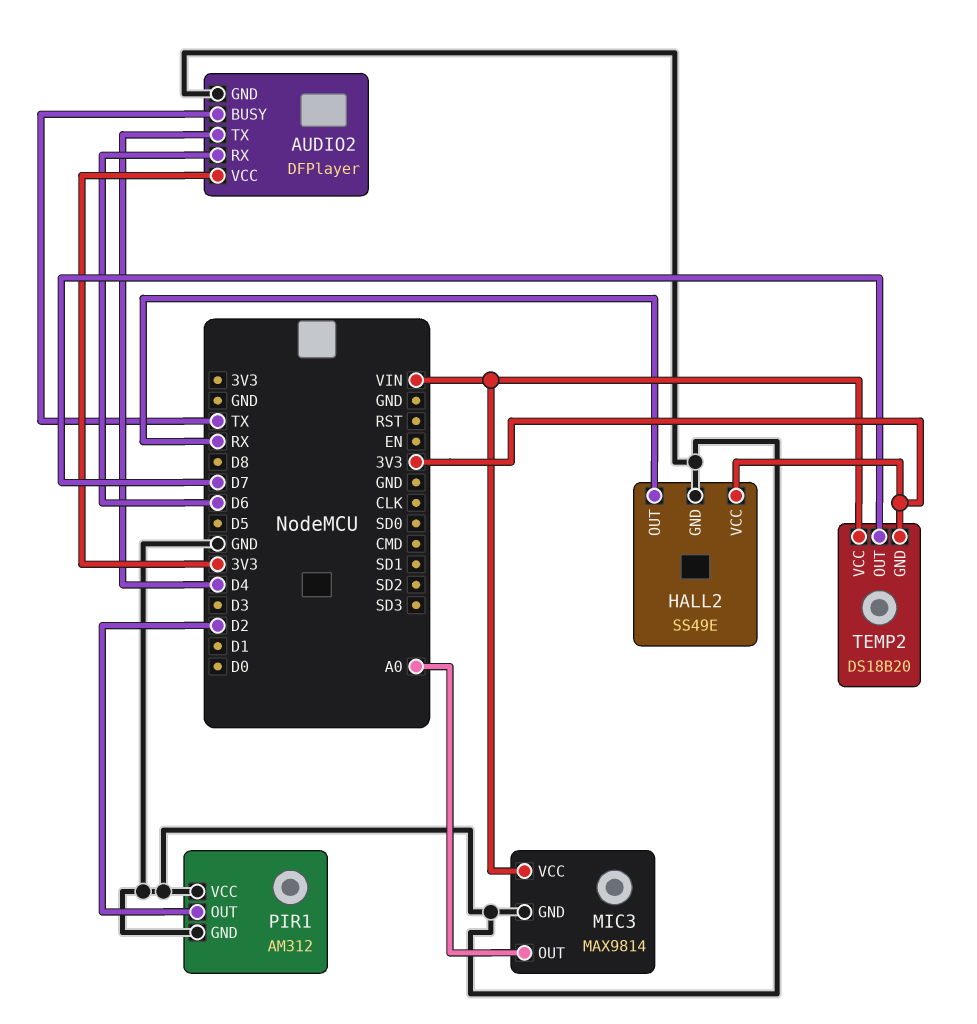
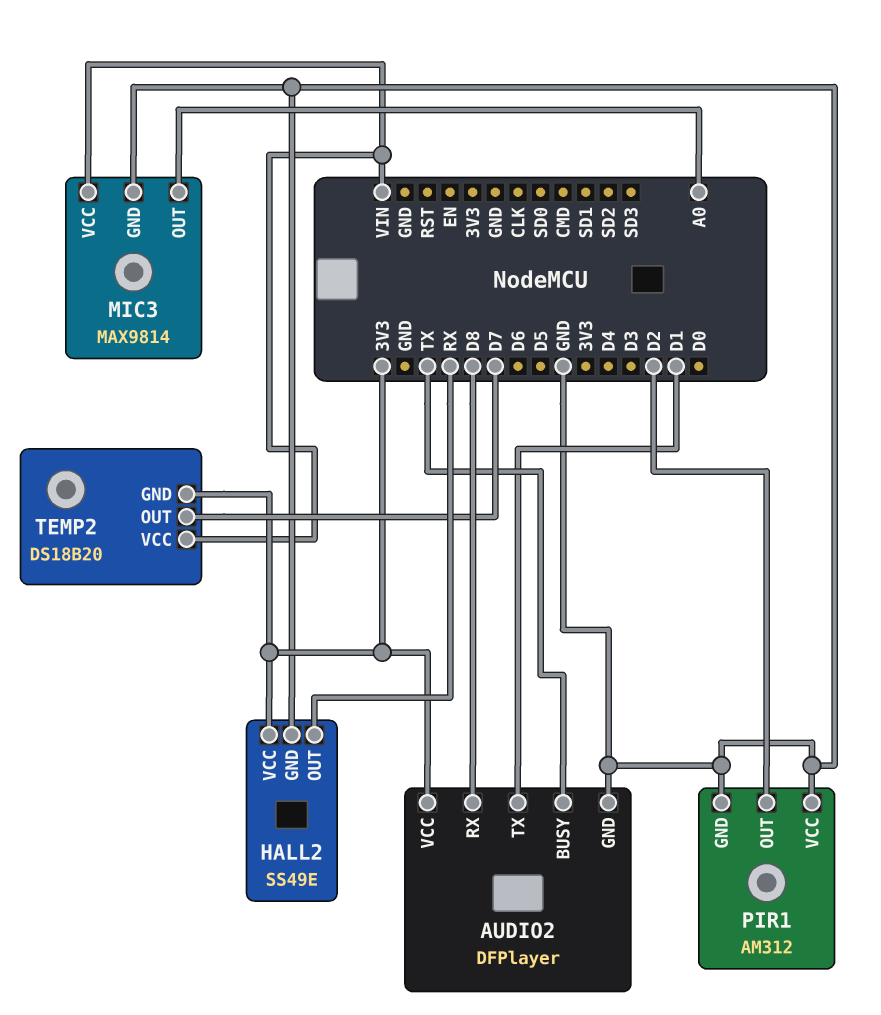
AUDIO2 pin RX: D6 -> D8
AUDIO2 pin TX: D4 -> D1

